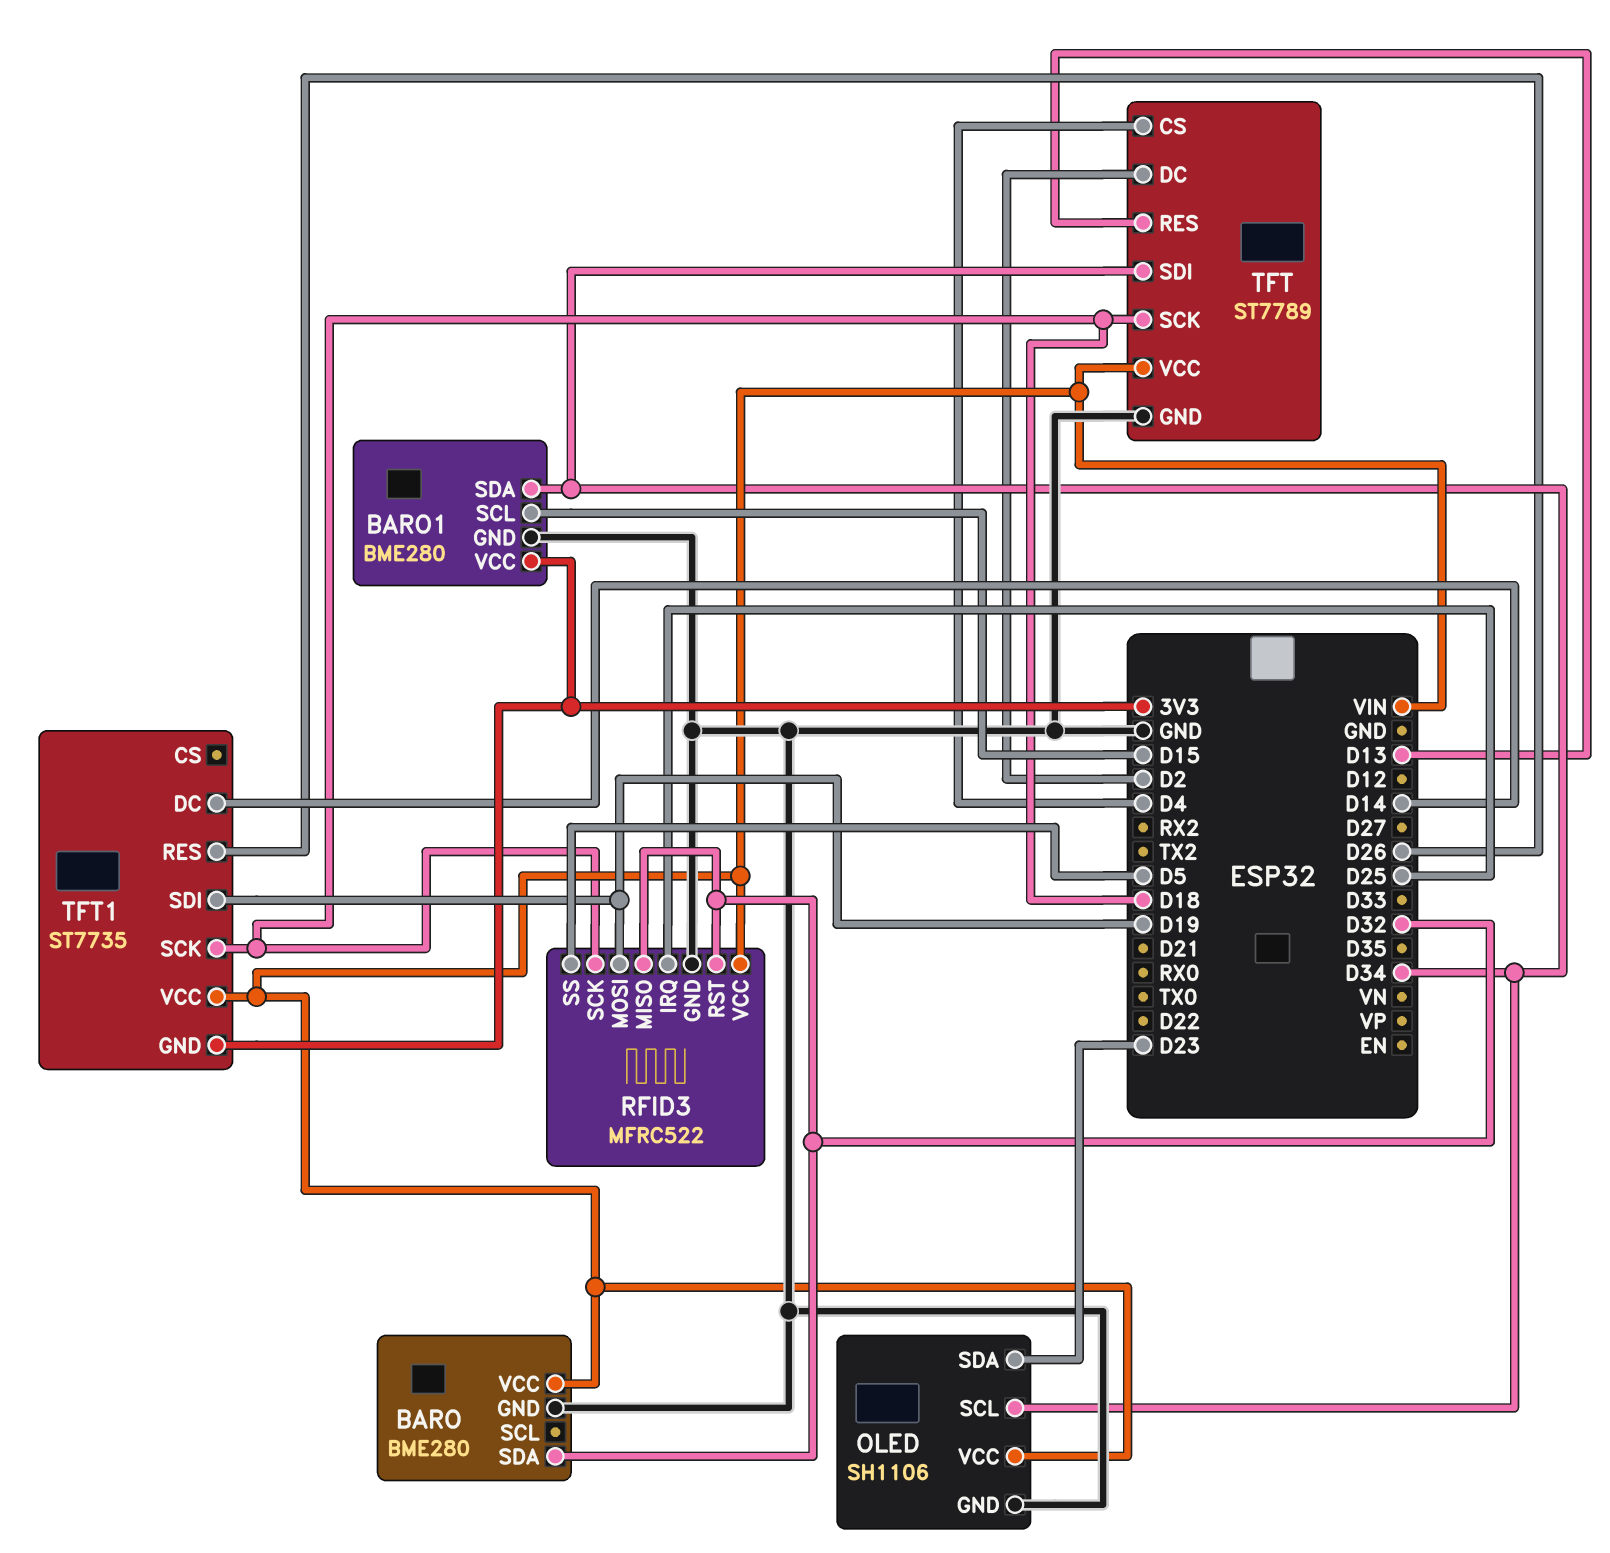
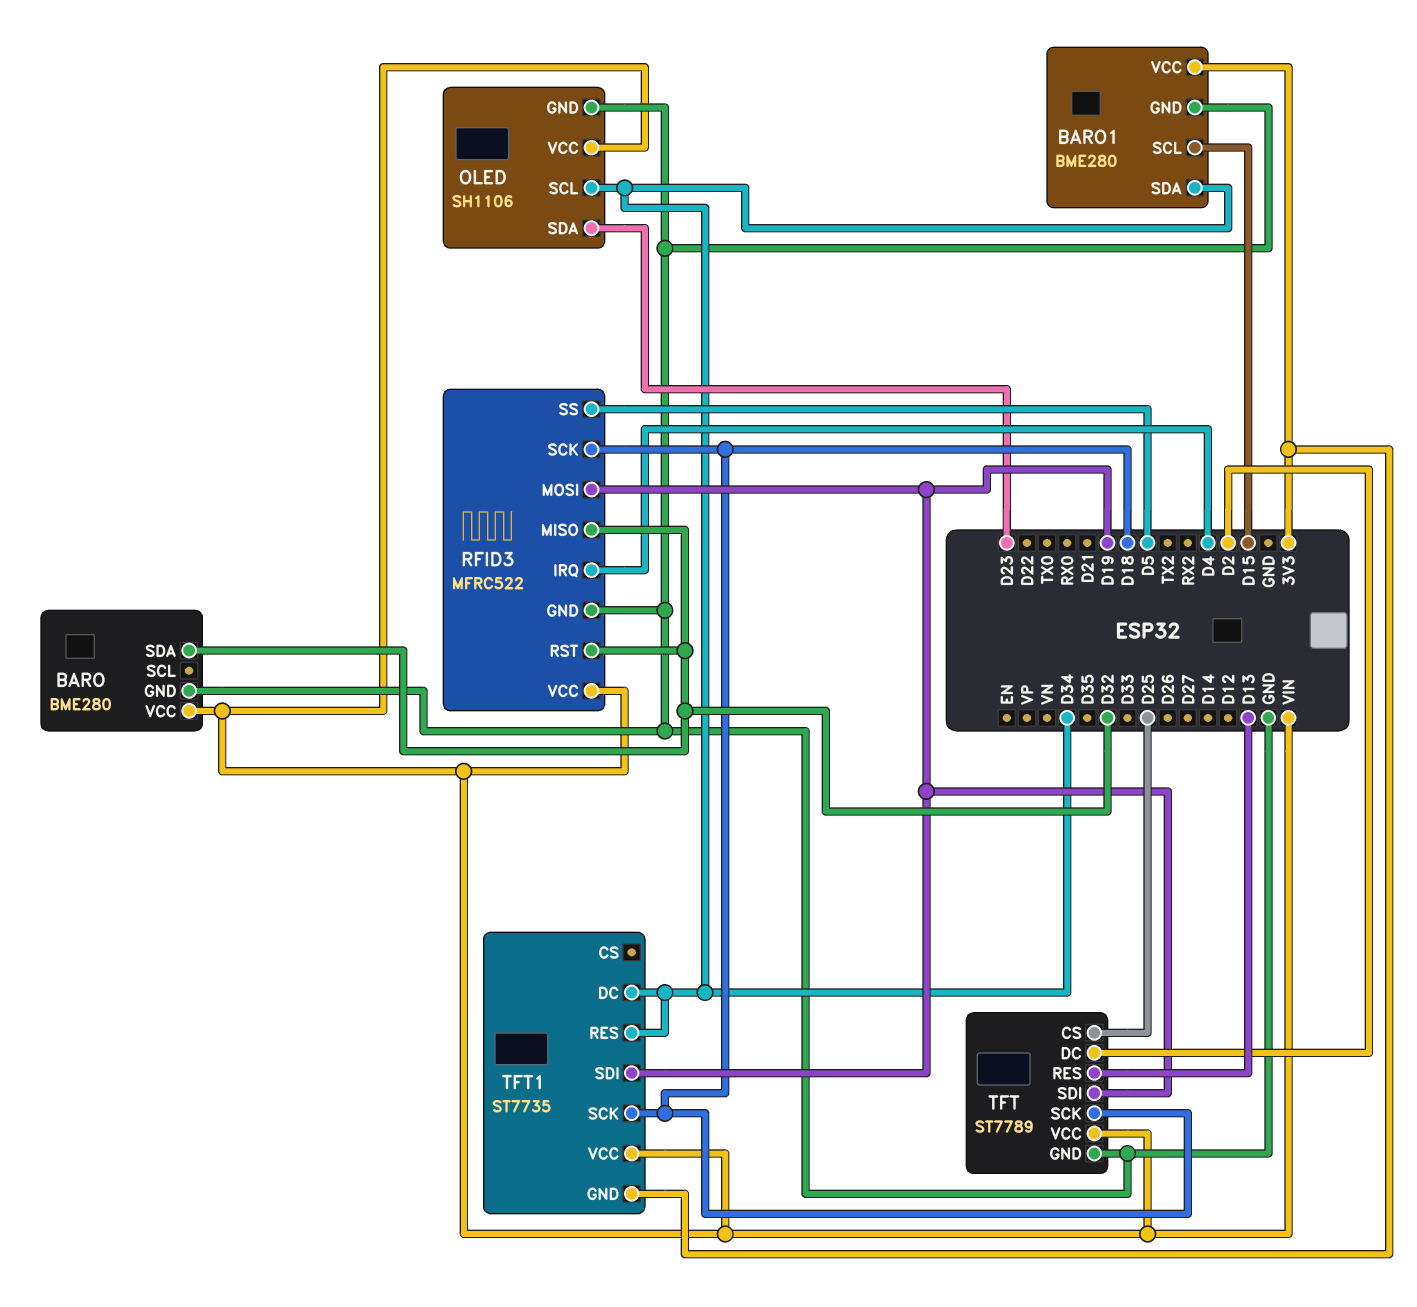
RFID3 pin IRQ: D25 -> D4
TFT pin CS: D4 -> D25
TFT pin SDI: D34 -> D19
TFT1 pin DC: D14 -> D34
TFT1 pin RES: D26 -> D34

